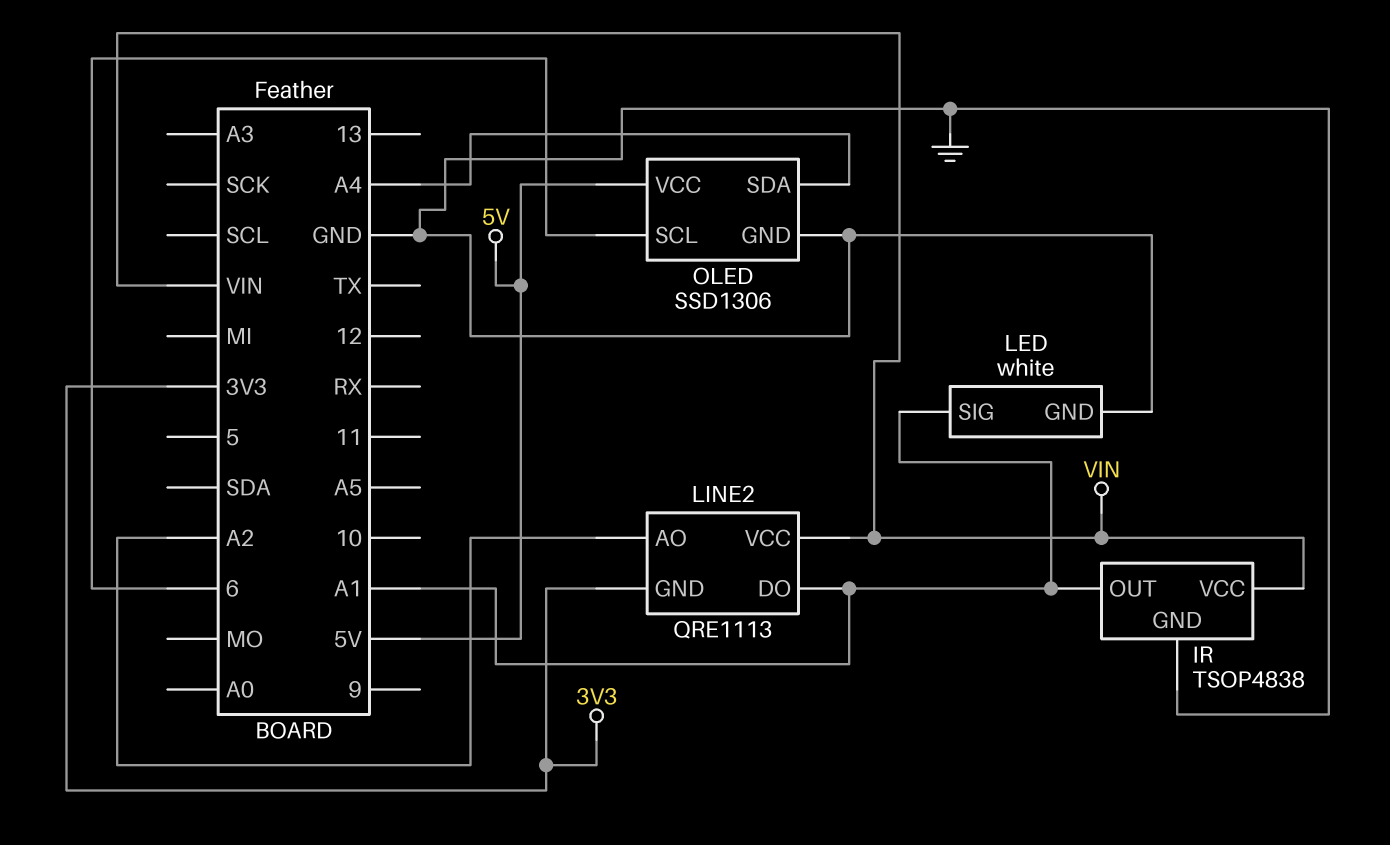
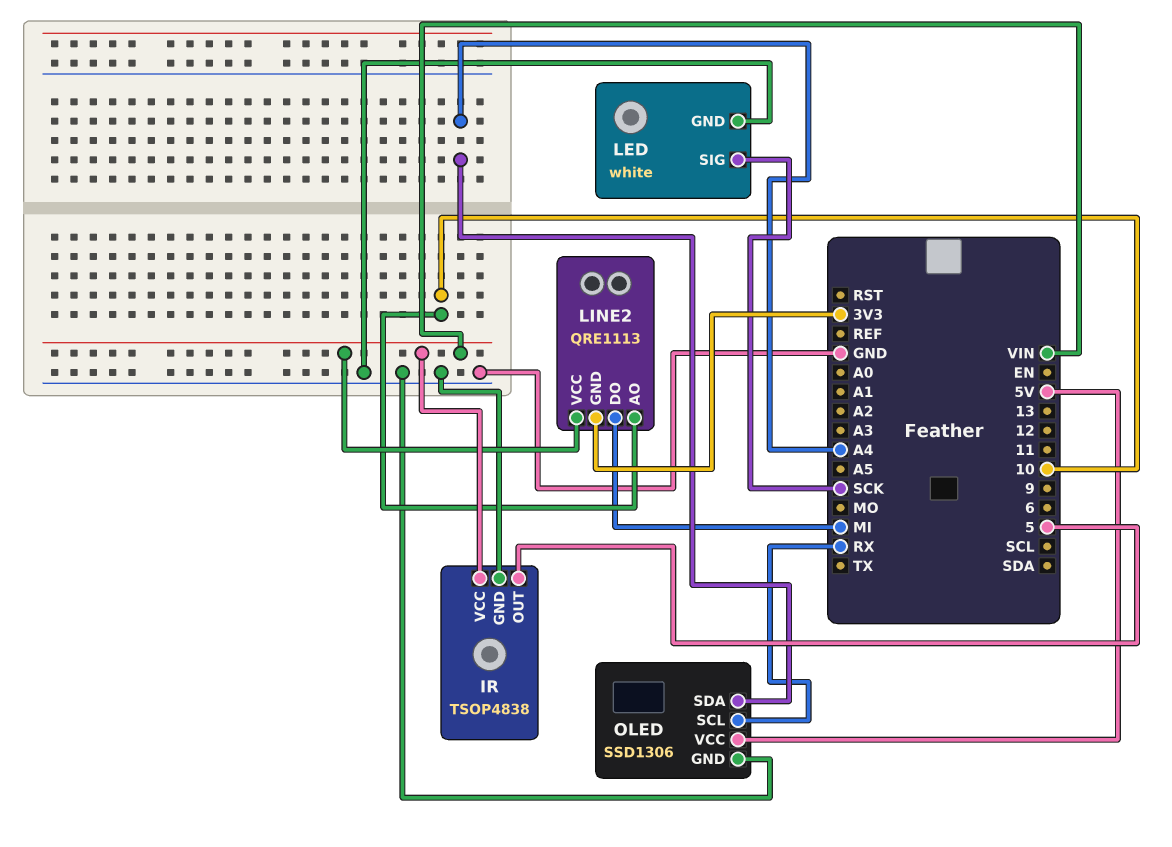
IR pin OUT: A1 -> 5
LED pin SIG: A1 -> SCK
LINE2 pin AO: A2 -> 10
LINE2 pin DO: A1 -> MI
OLED pin SCL: 6 -> RX

